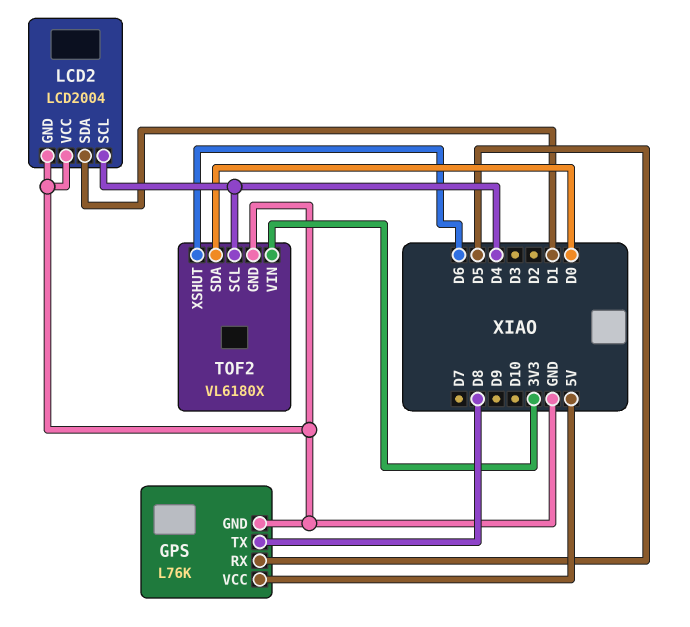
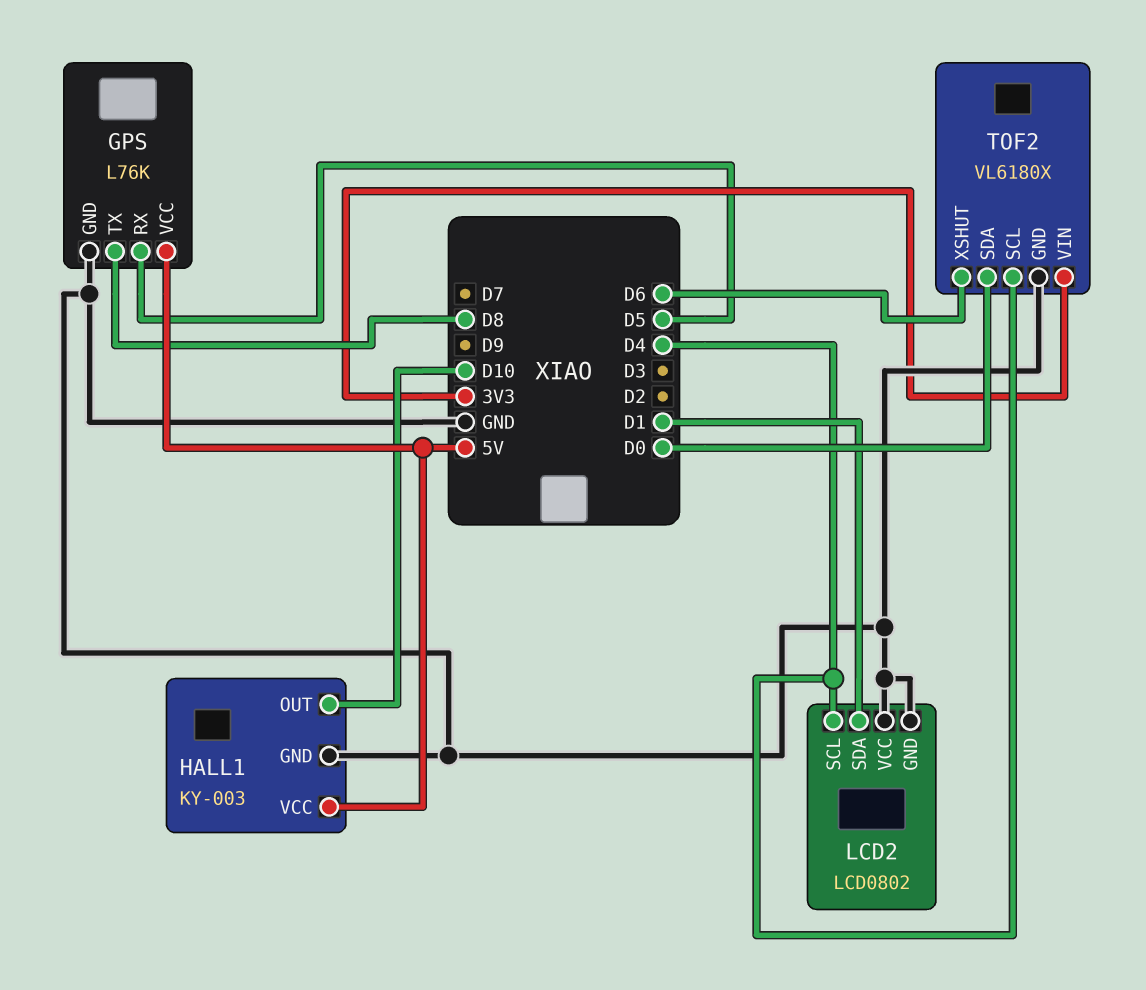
HALL1: none -> KY-003
HALL1 pin GND: none -> GND
HALL1 pin OUT: none -> D10
HALL1 pin VCC: none -> 5V
LCD2: LCD2004 -> LCD0802

